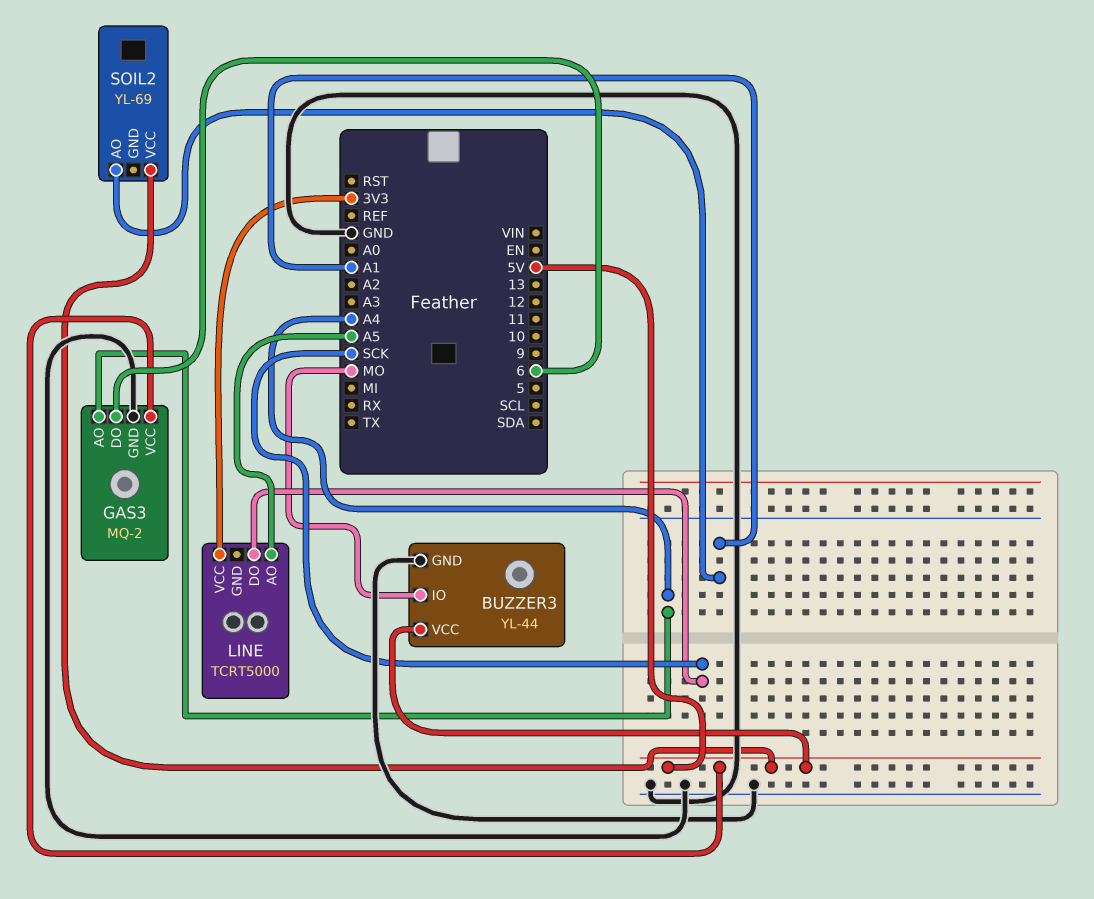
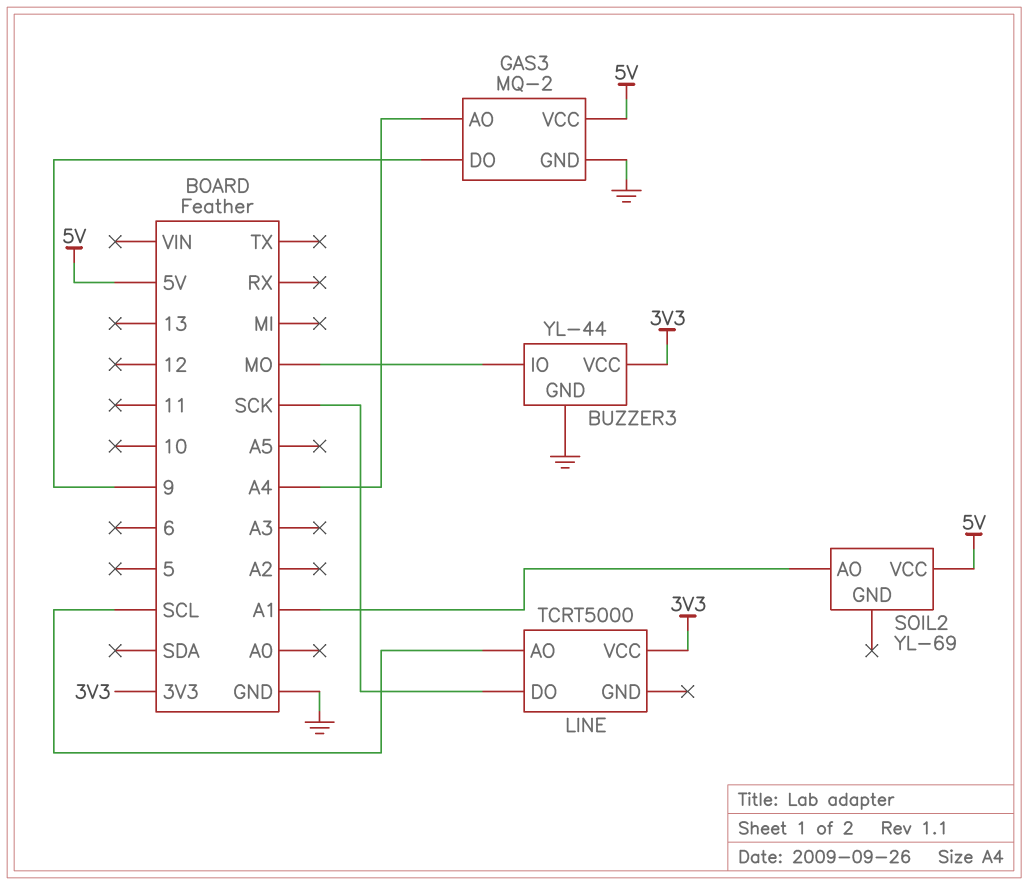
BUZZER3 pin VCC: 5V -> 3V3
GAS3 pin DO: 6 -> 9
LINE pin AO: A5 -> SCL

